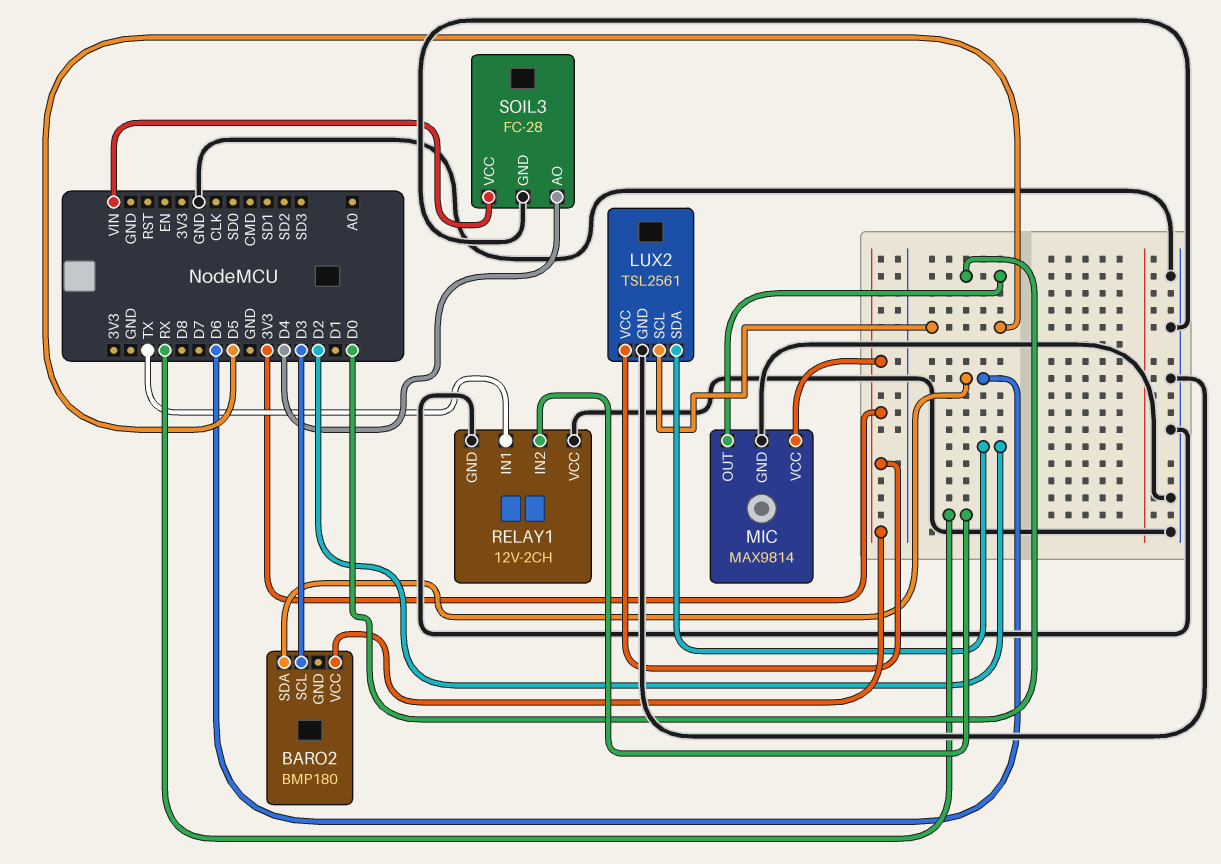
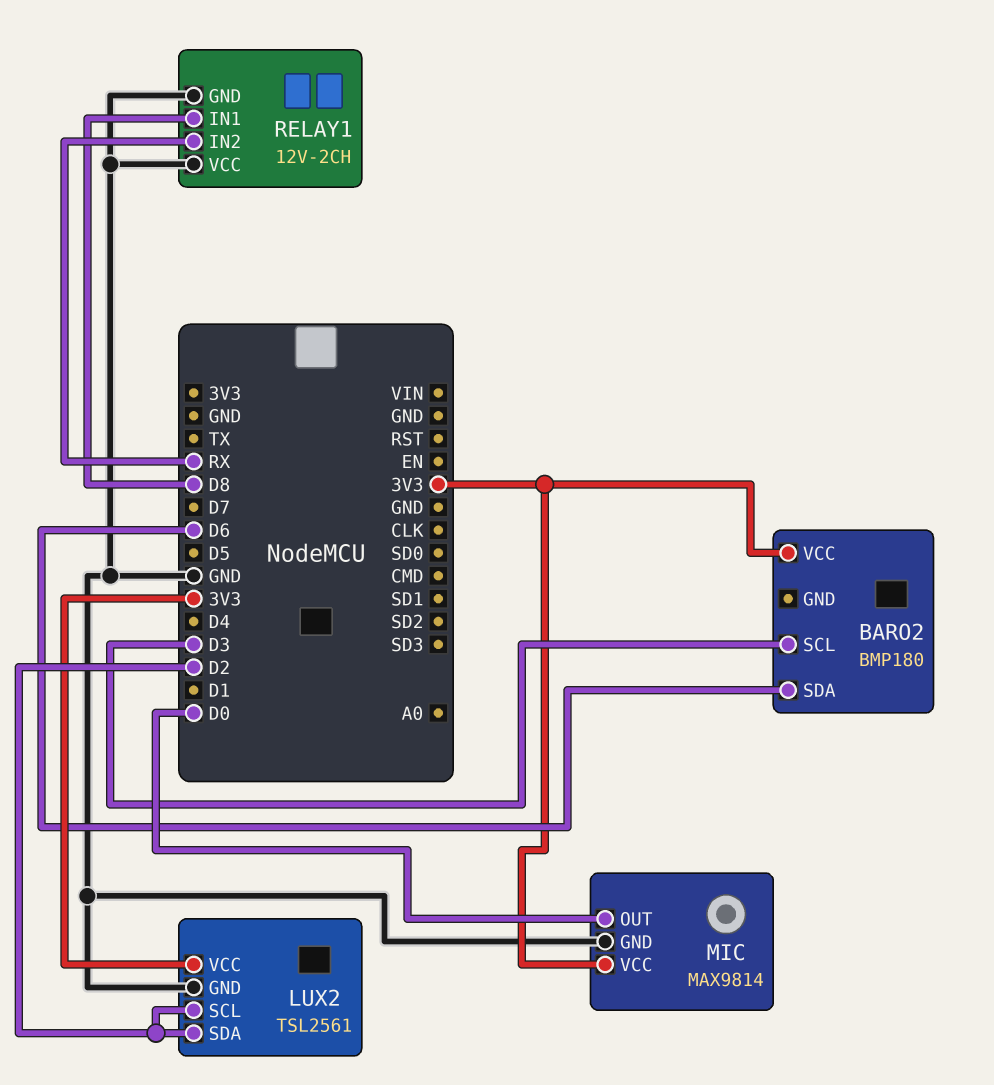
LUX2 pin SCL: D5 -> D2
RELAY1 pin IN1: TX -> D8
SOIL3: FC-28 -> none
SOIL3 pin AO: D4 -> none
SOIL3 pin GND: GND -> none
SOIL3 pin VCC: VIN -> none

